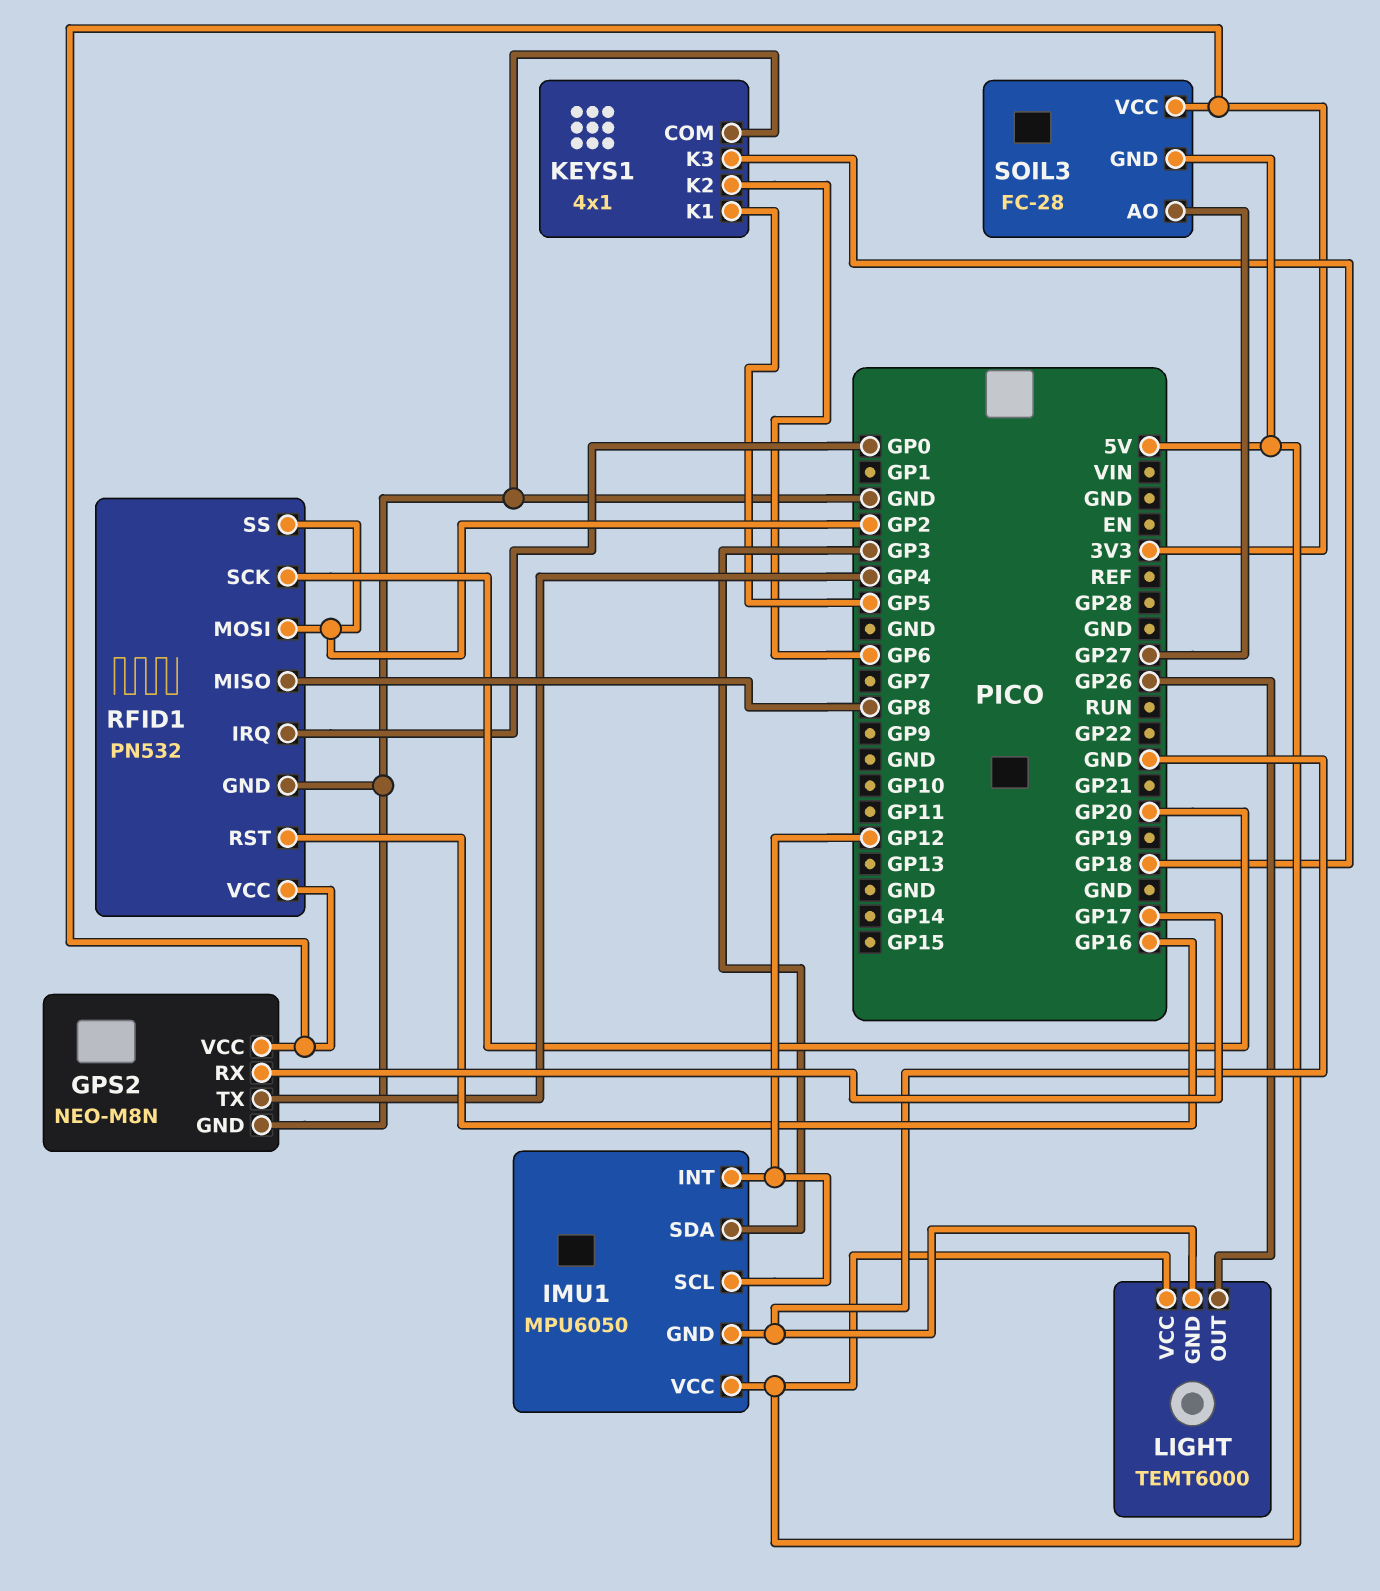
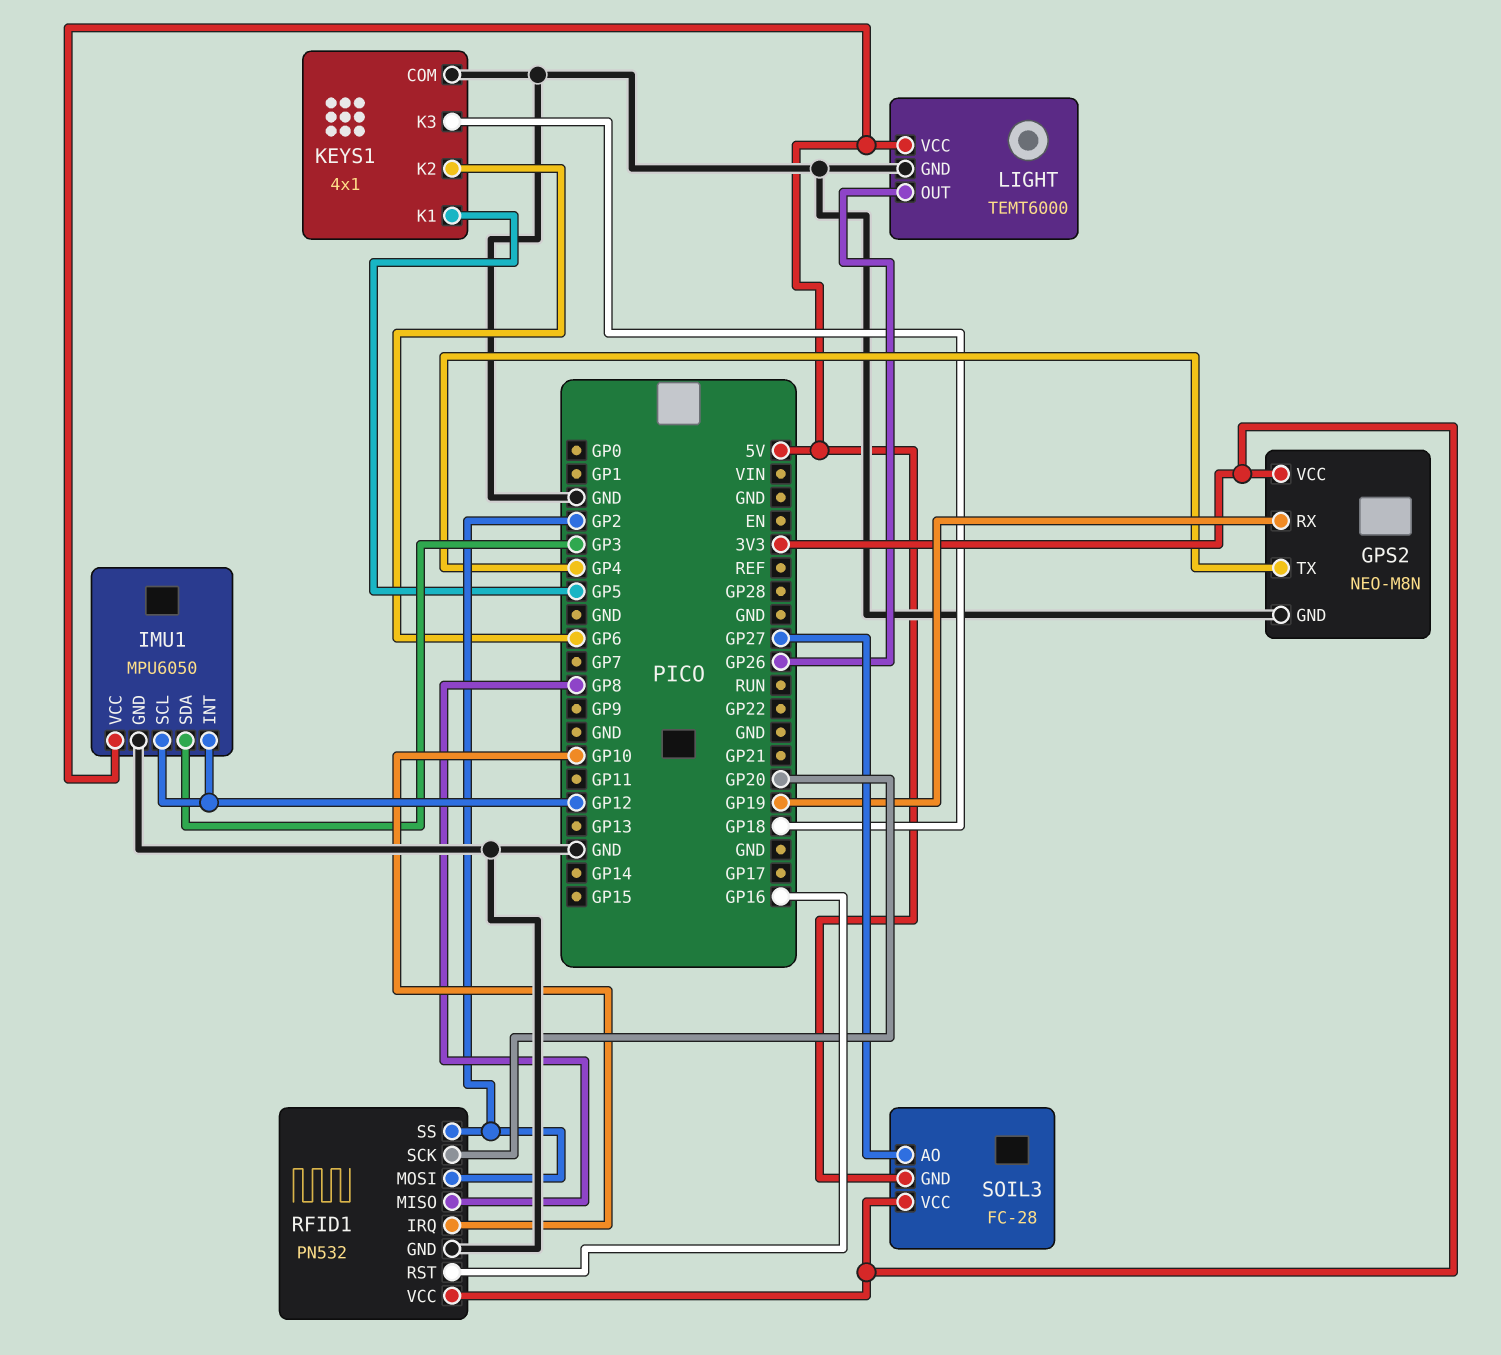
GPS2 pin RX: GP17 -> GP19
RFID1 pin IRQ: GP0 -> GP10

